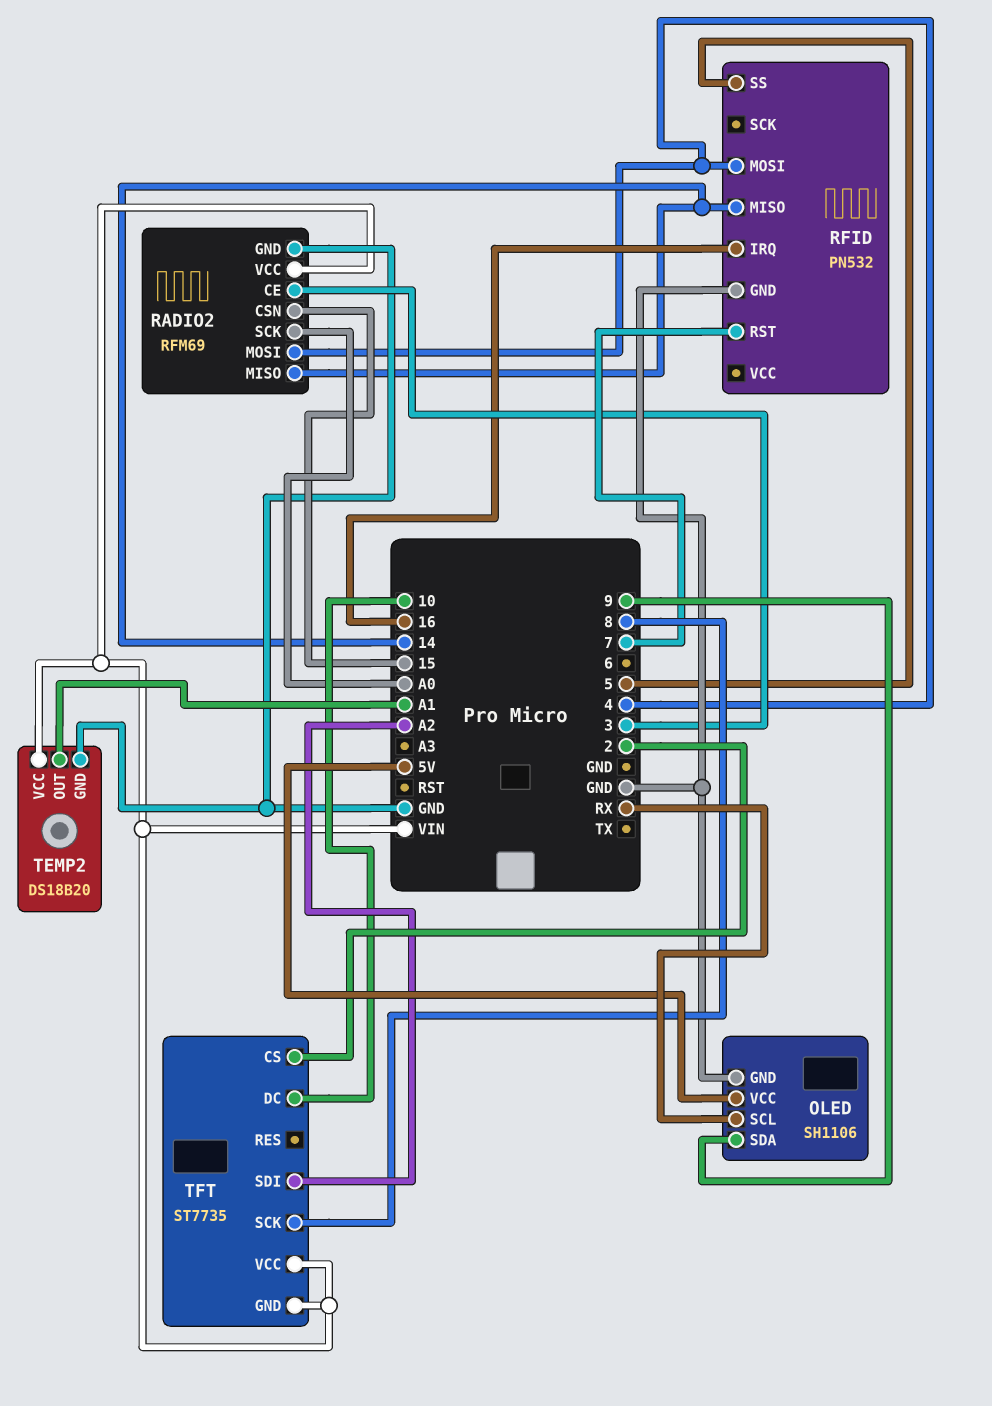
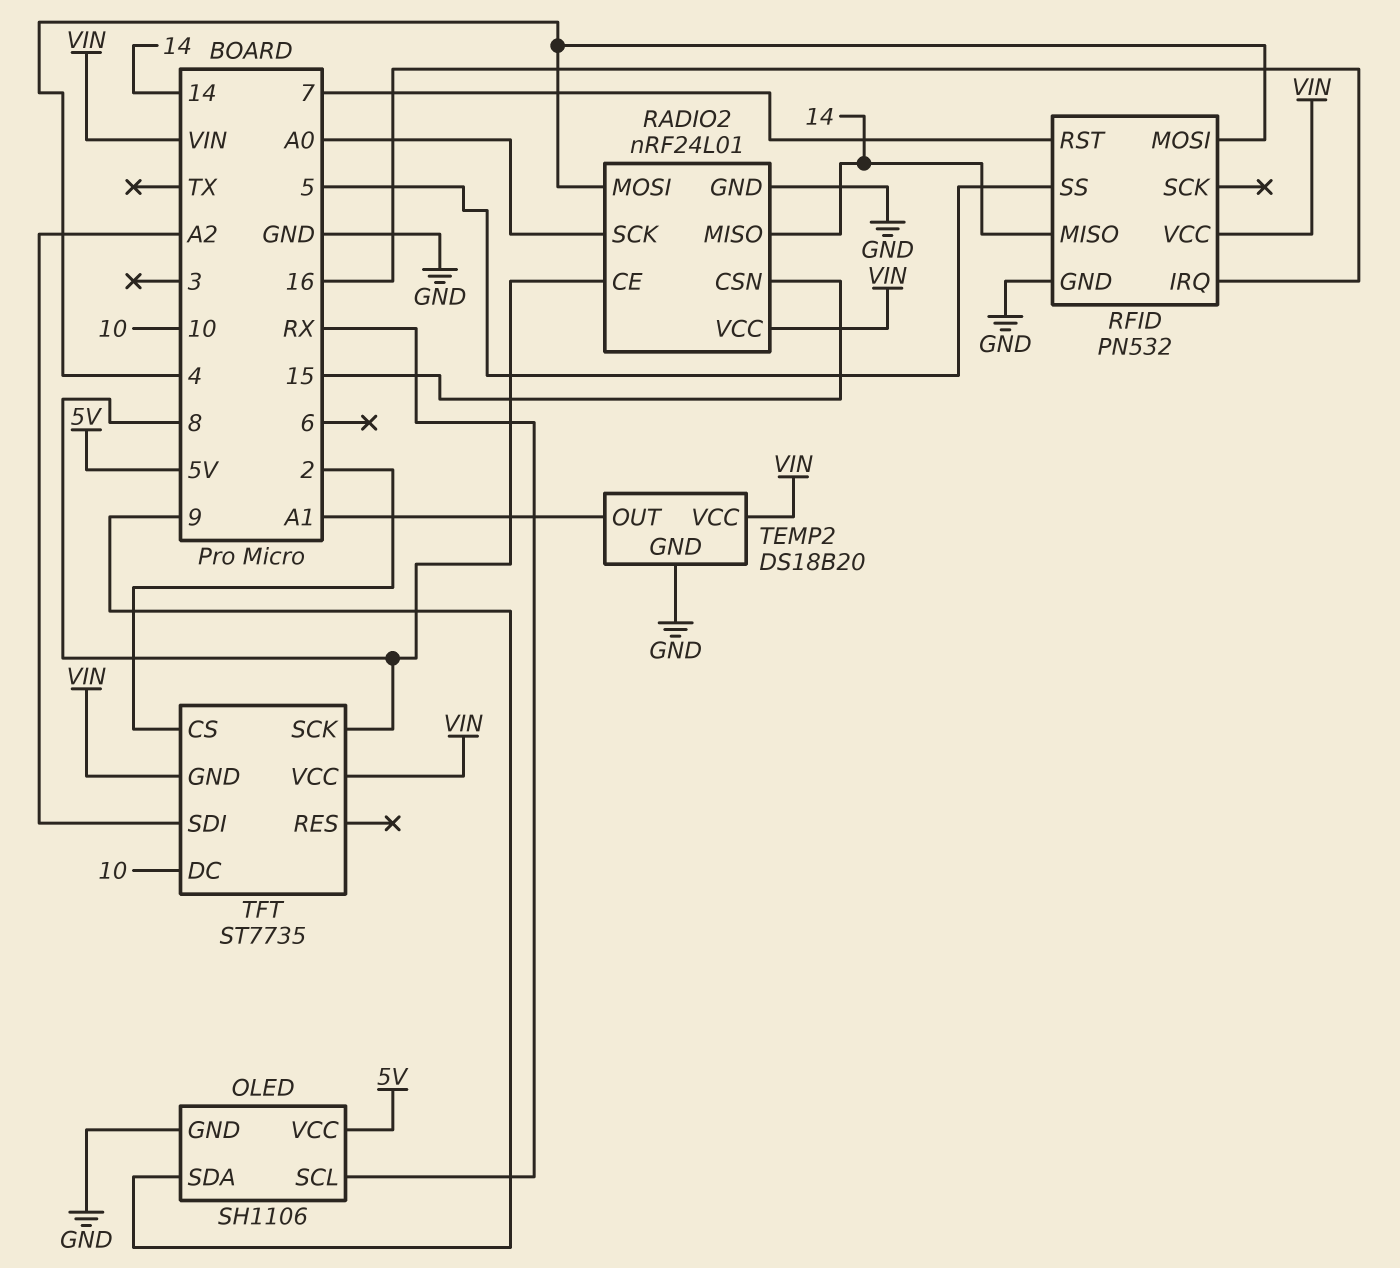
RADIO2: RFM69 -> nRF24L01
RADIO2 pin CE: 3 -> 8
RFID pin VCC: none -> VIN

